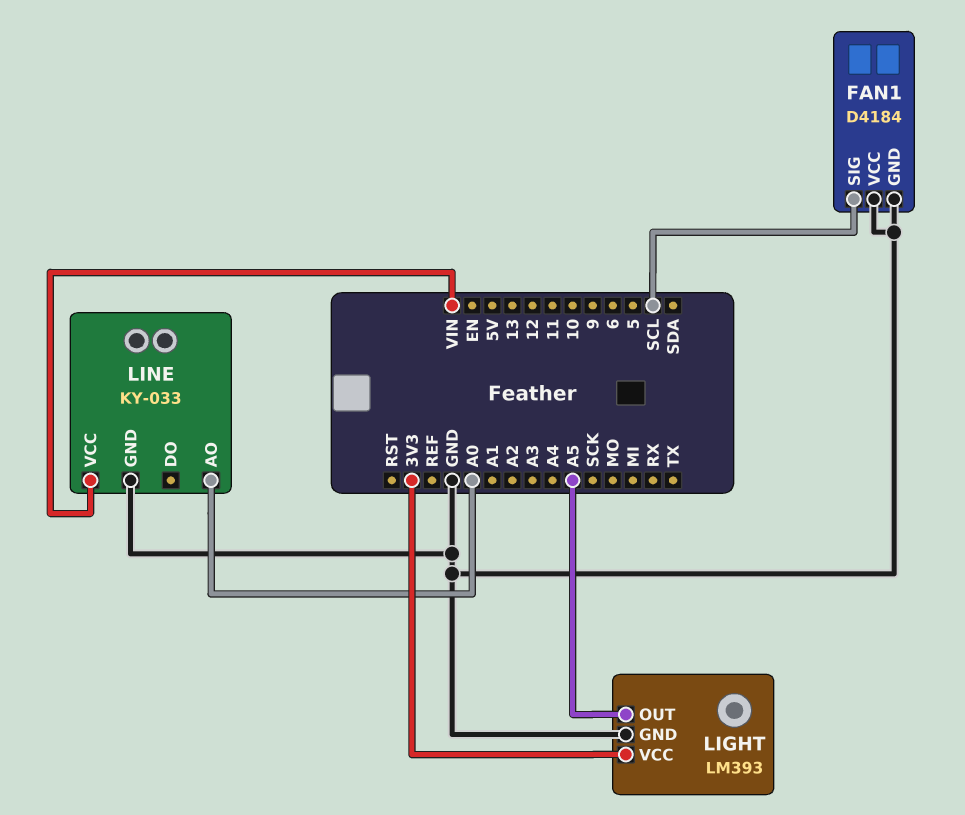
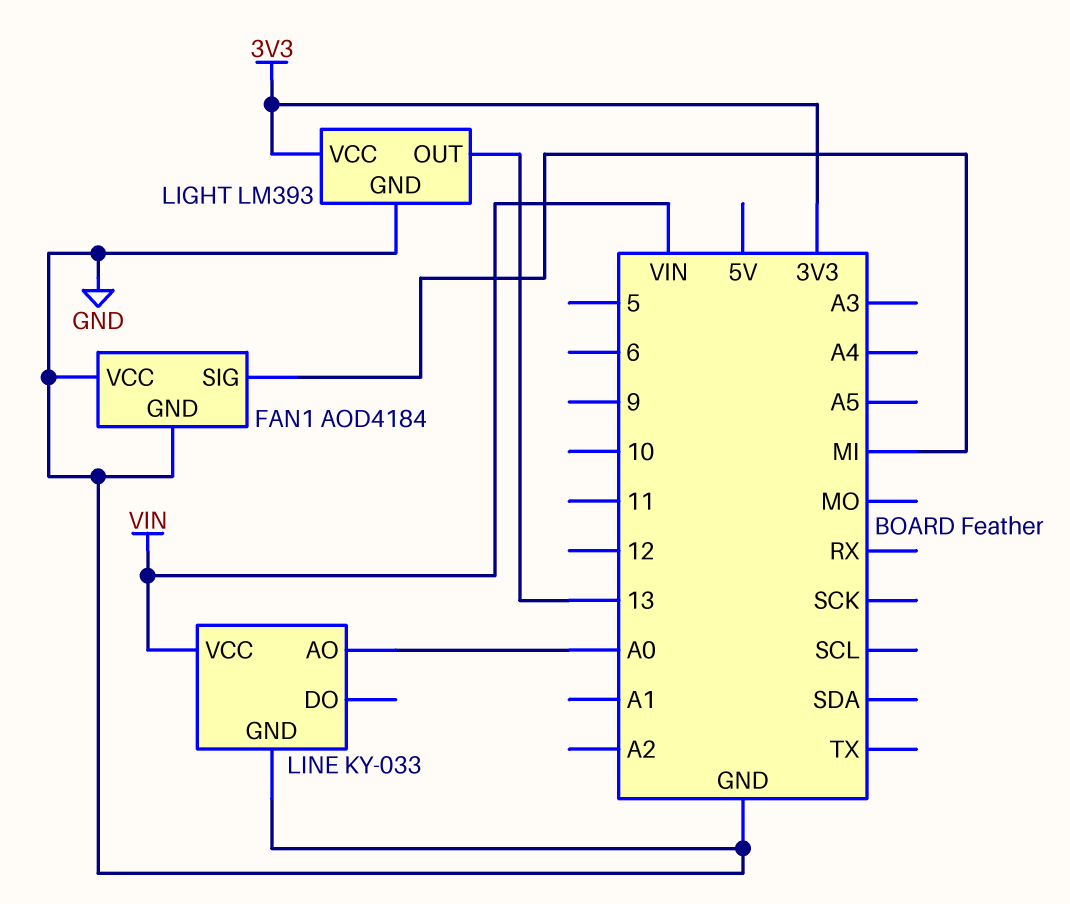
FAN1: D4184 -> AOD4184
FAN1 pin SIG: SCL -> MI
LIGHT pin OUT: A5 -> 13

